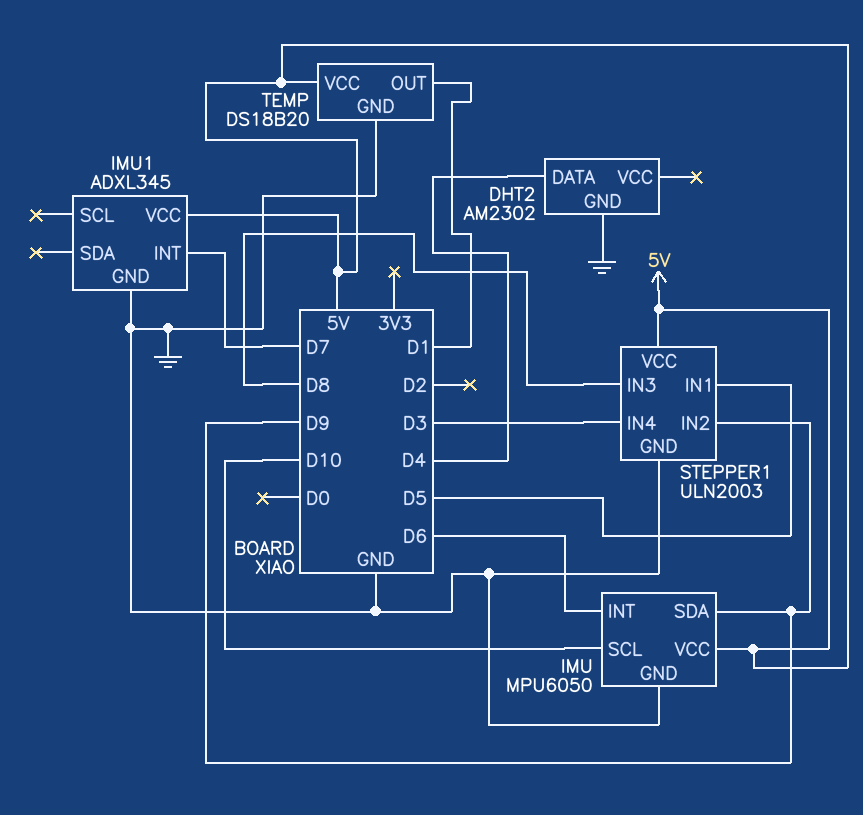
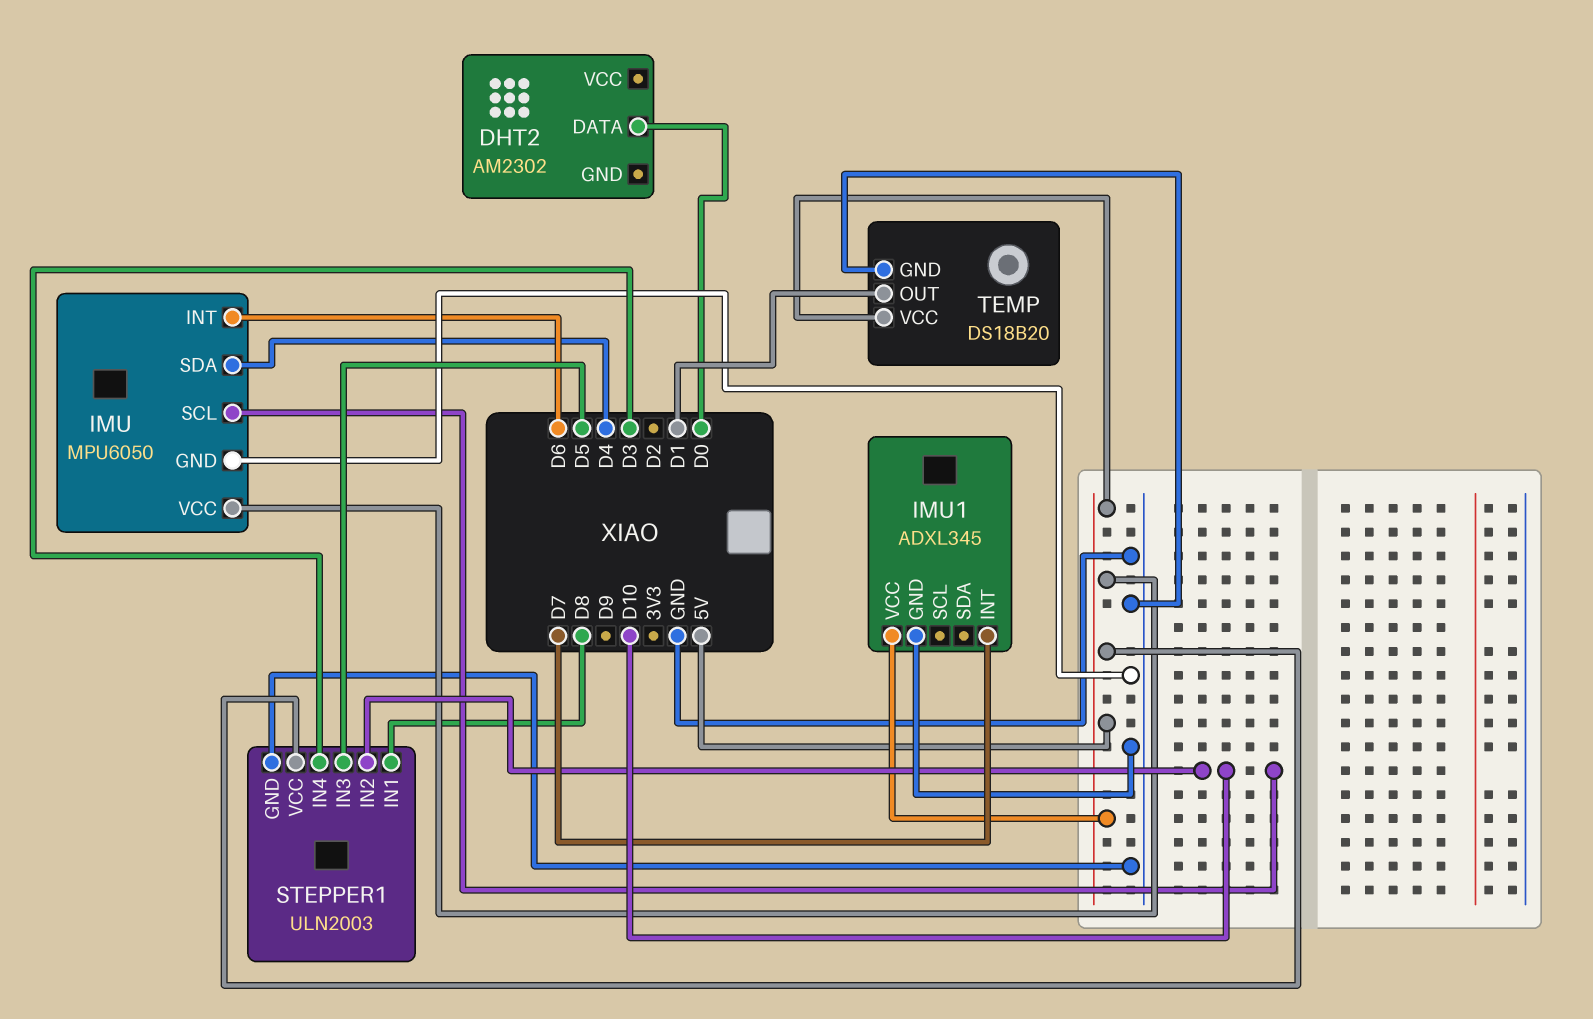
DHT2 pin DATA: D4 -> D0
DHT2 pin GND: GND -> none
IMU pin SDA: D9 -> D4
STEPPER1 pin IN1: D5 -> D8
STEPPER1 pin IN2: D9 -> D10
STEPPER1 pin IN3: D8 -> D5

